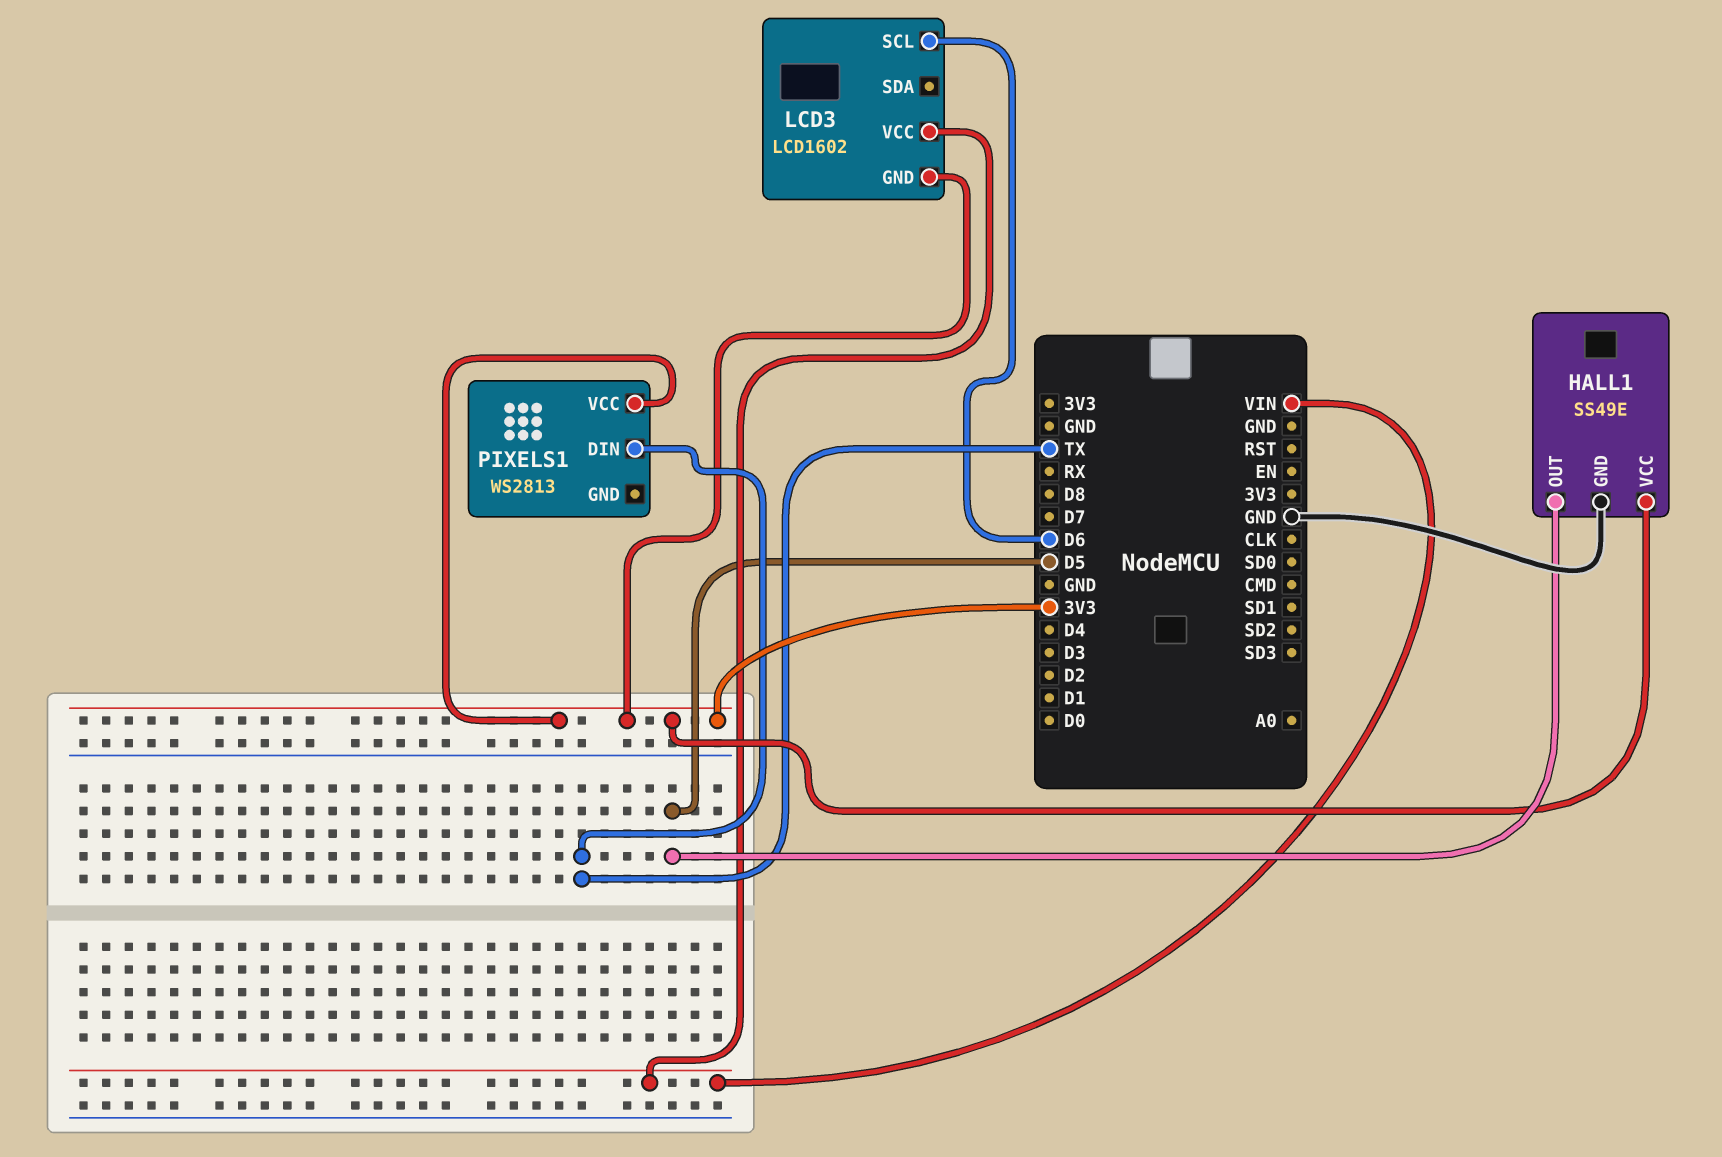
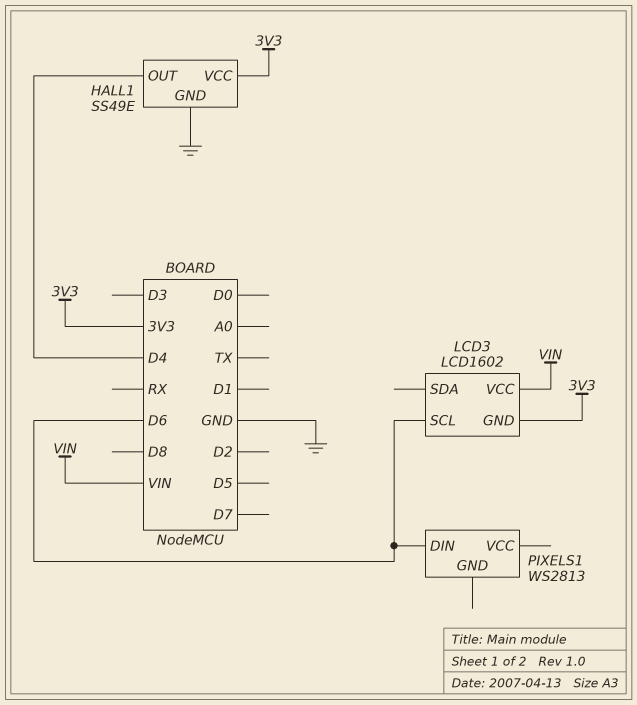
HALL1 pin OUT: D5 -> D4
PIXELS1 pin DIN: TX -> D6
PIXELS1 pin VCC: 3V3 -> none

